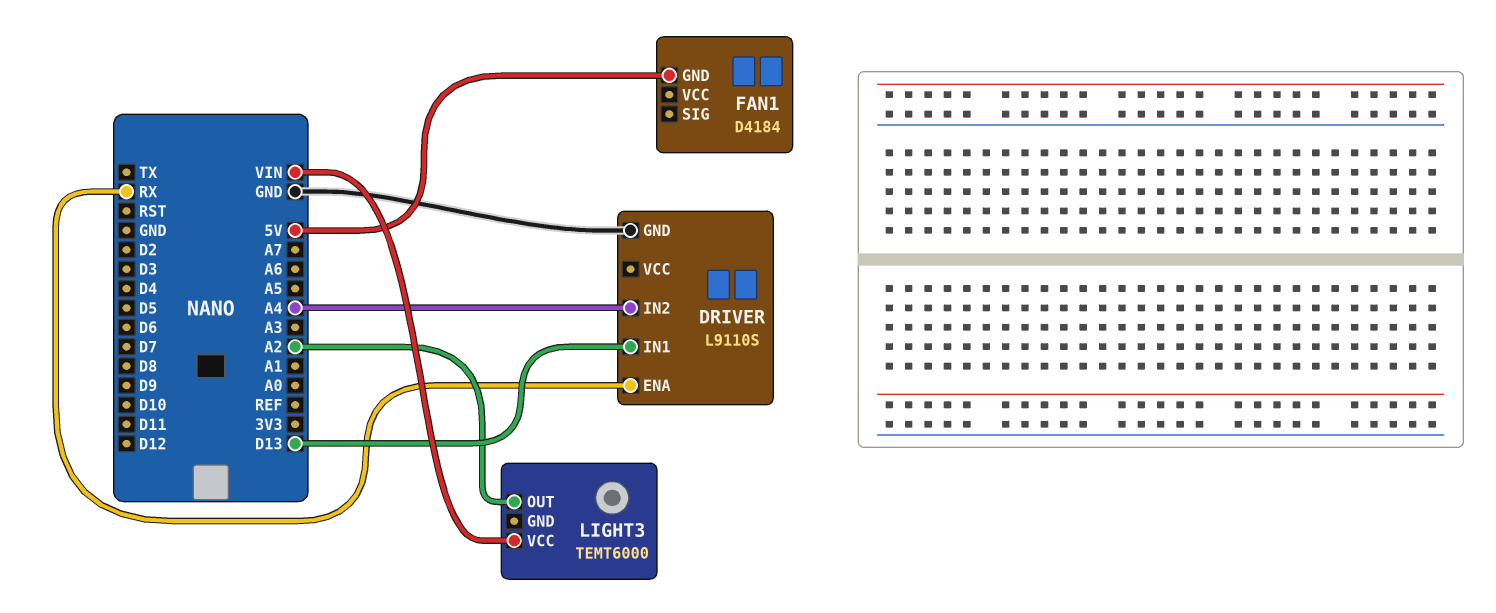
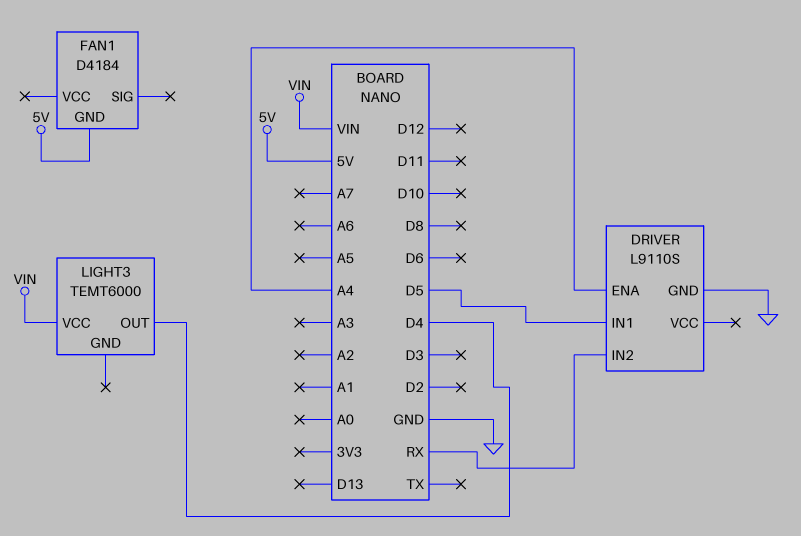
DRIVER pin ENA: RX -> A4
DRIVER pin IN1: D13 -> D5
DRIVER pin IN2: A4 -> RX
LIGHT3 pin OUT: A2 -> D4

